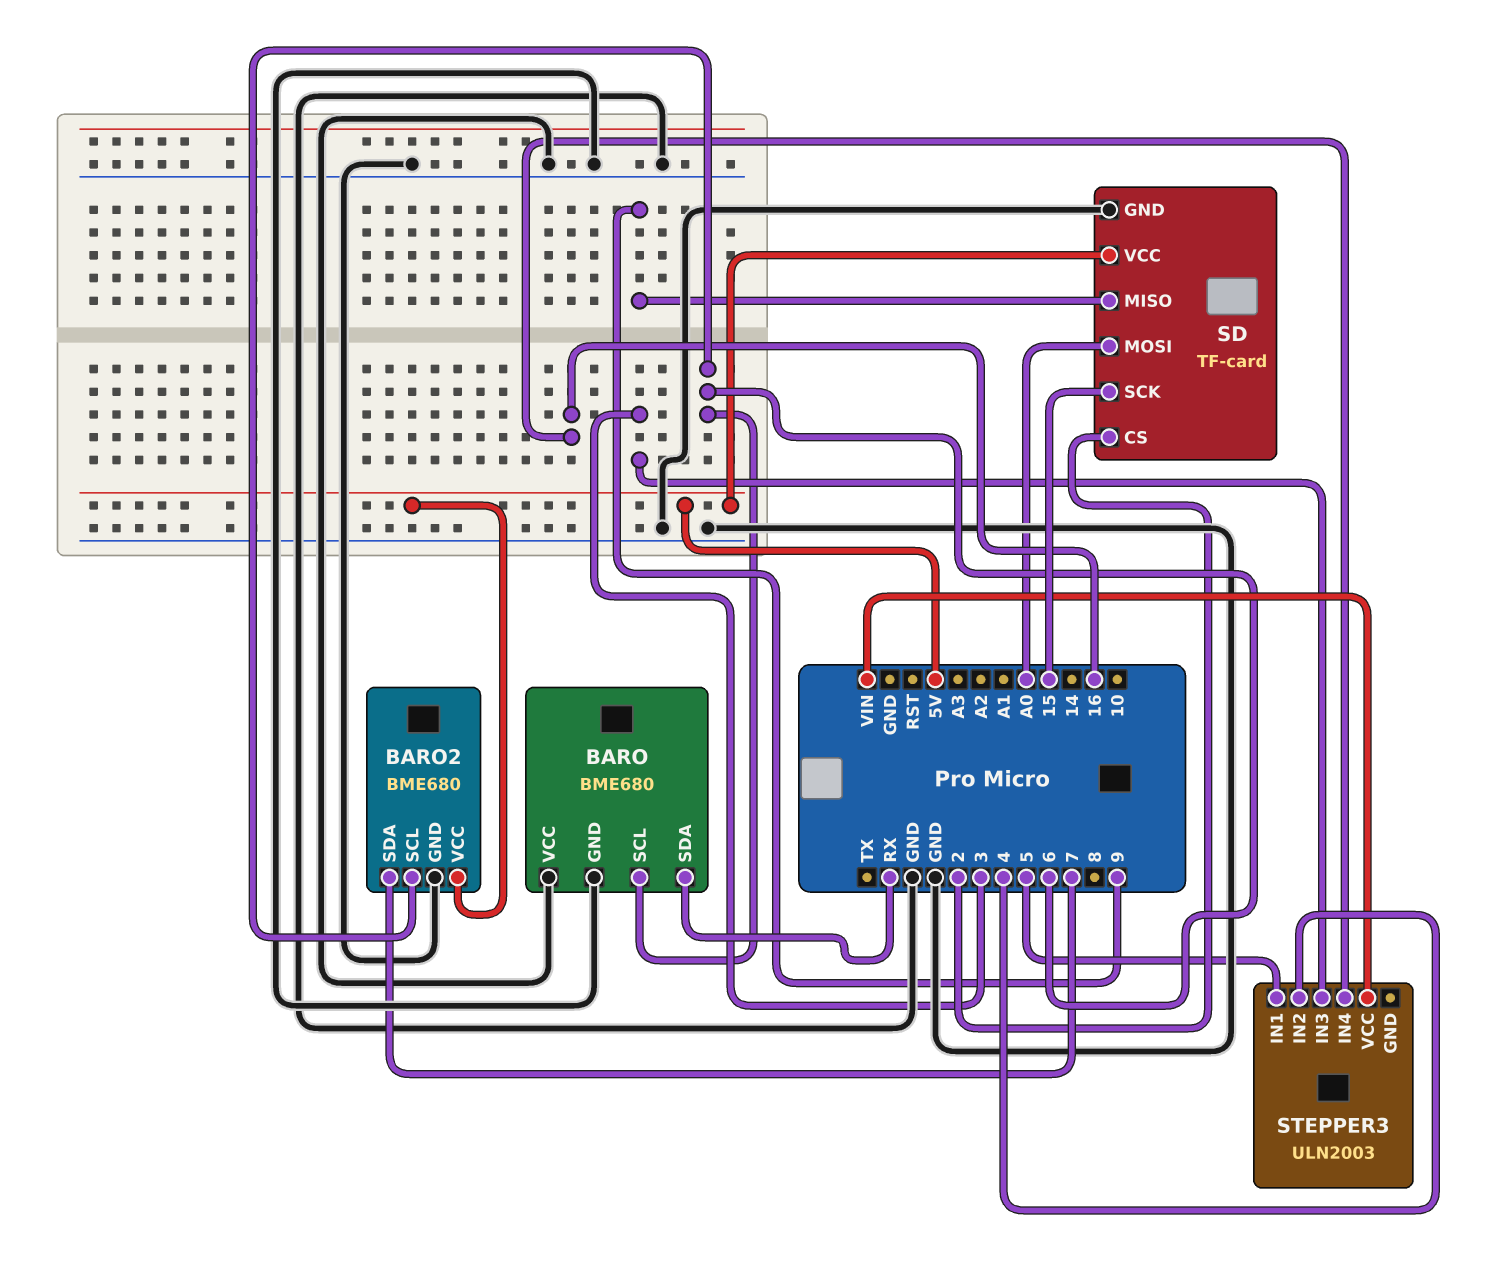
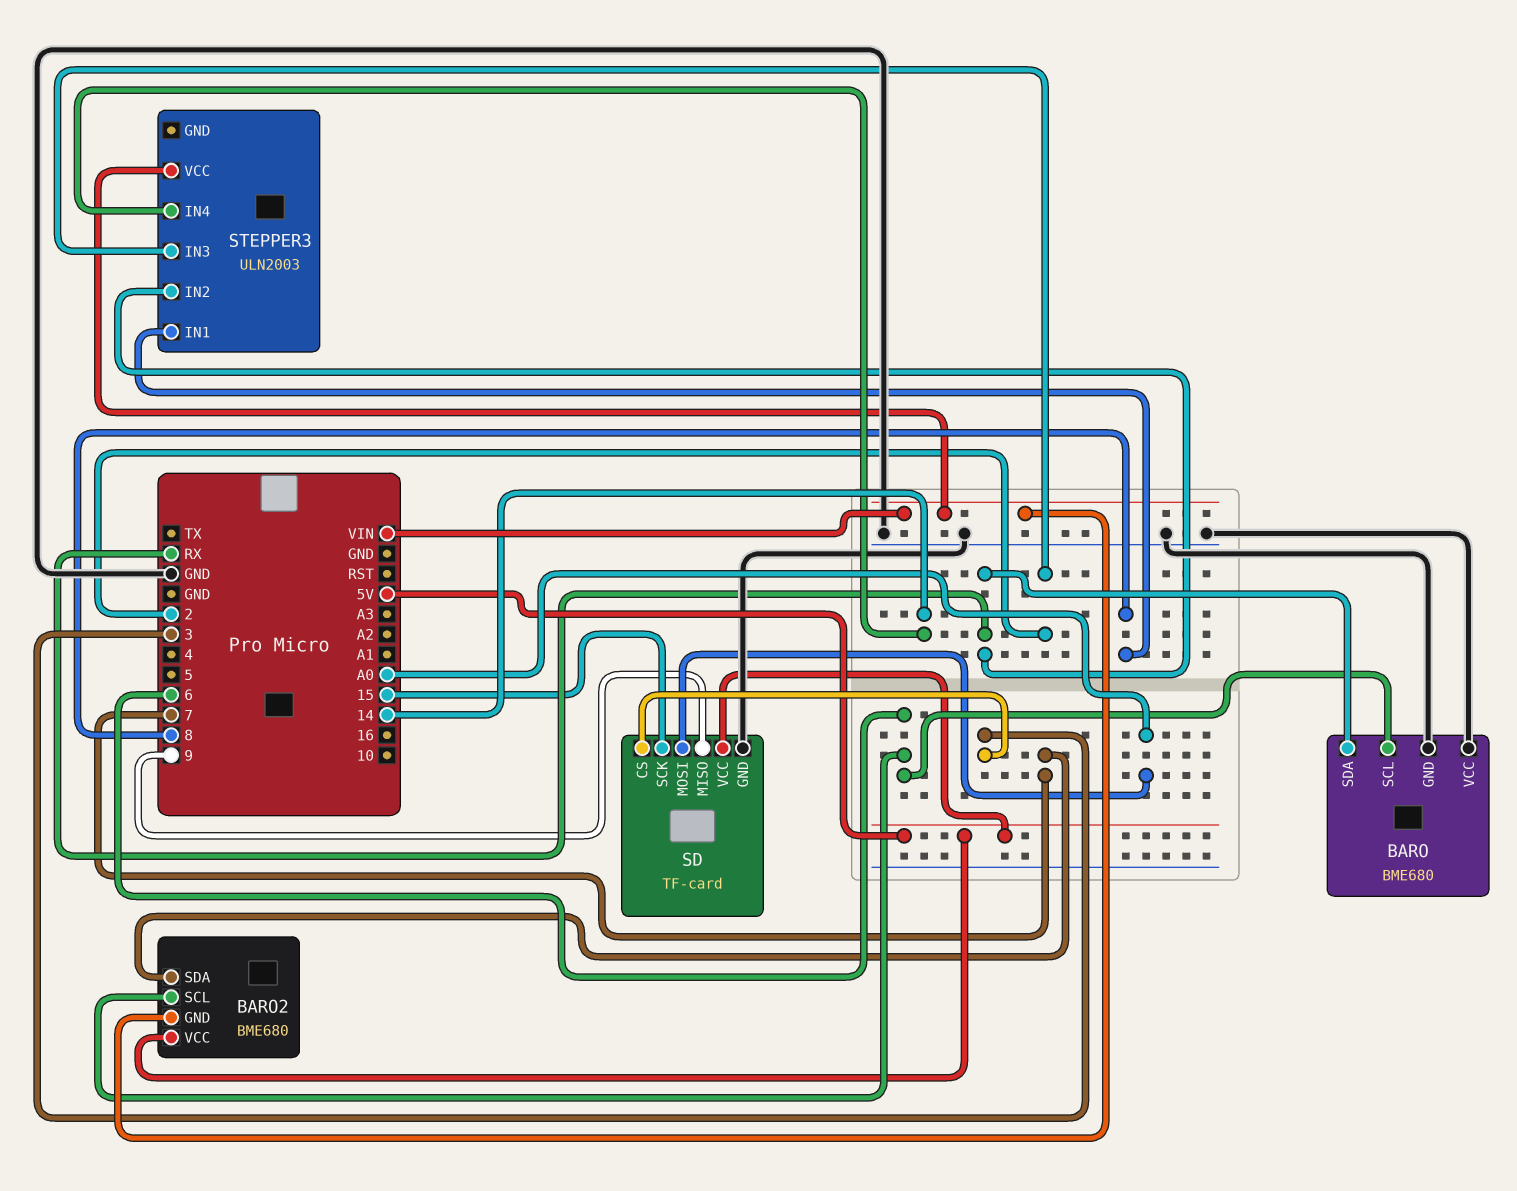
BARO2 pin GND: GND -> VIN
SD pin CS: 2 -> 3
STEPPER3 pin IN1: 5 -> 8
STEPPER3 pin IN2: 4 -> RX
STEPPER3 pin IN3: 3 -> 2
STEPPER3 pin IN4: 16 -> 14

